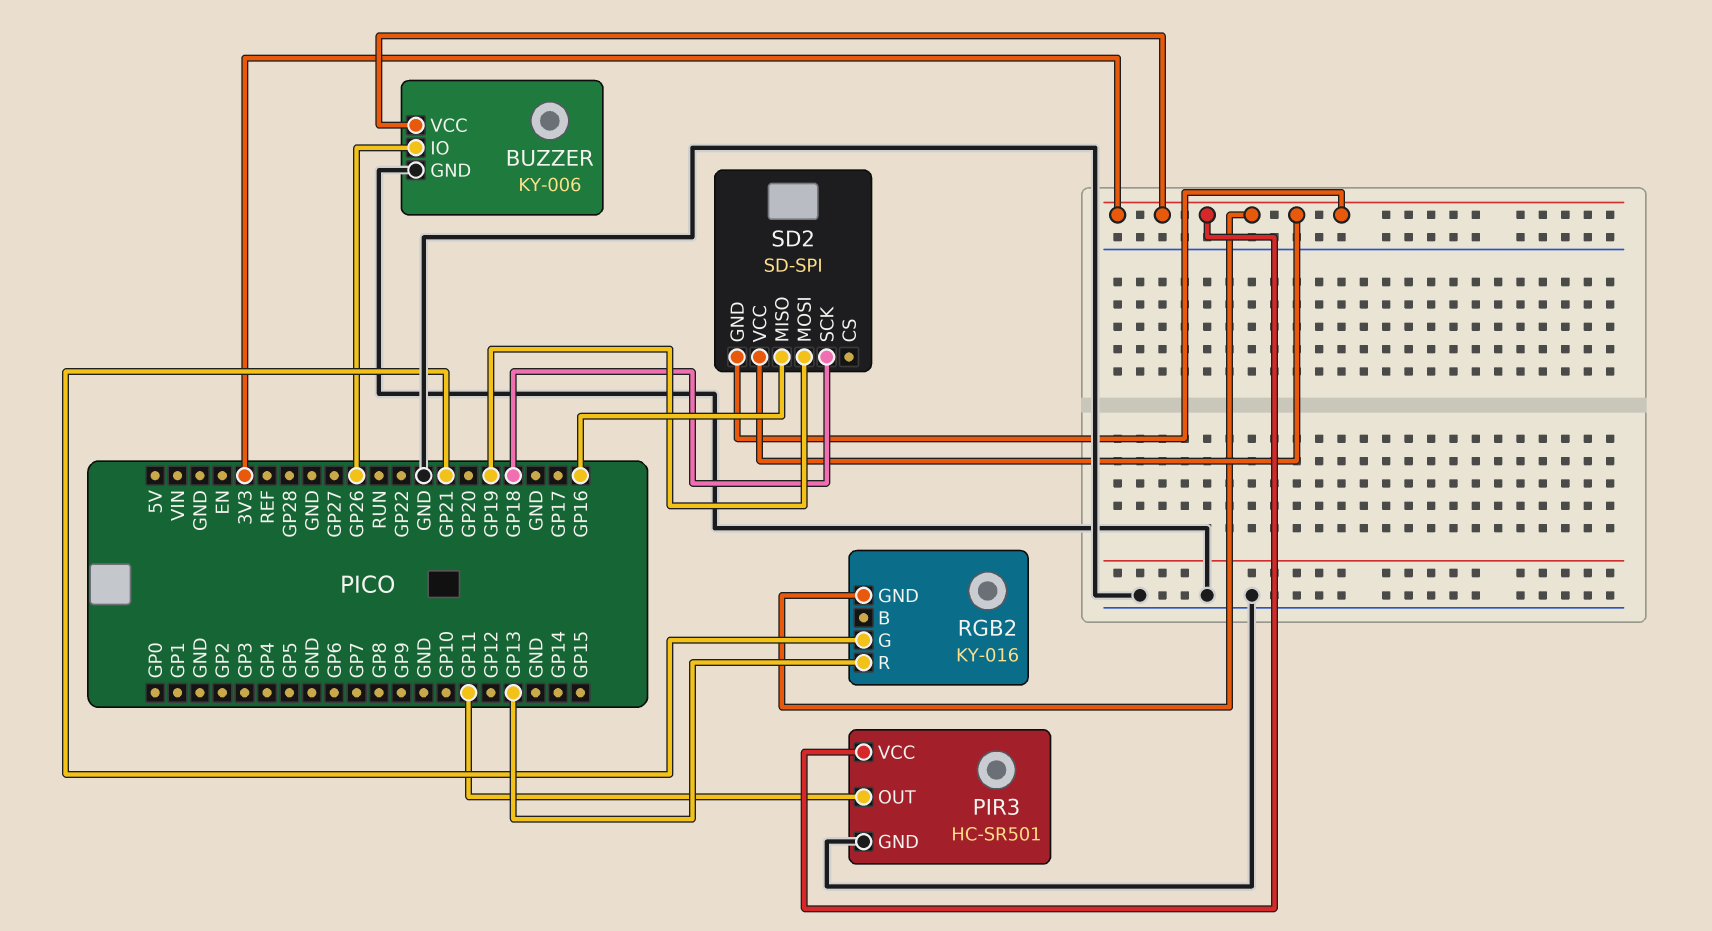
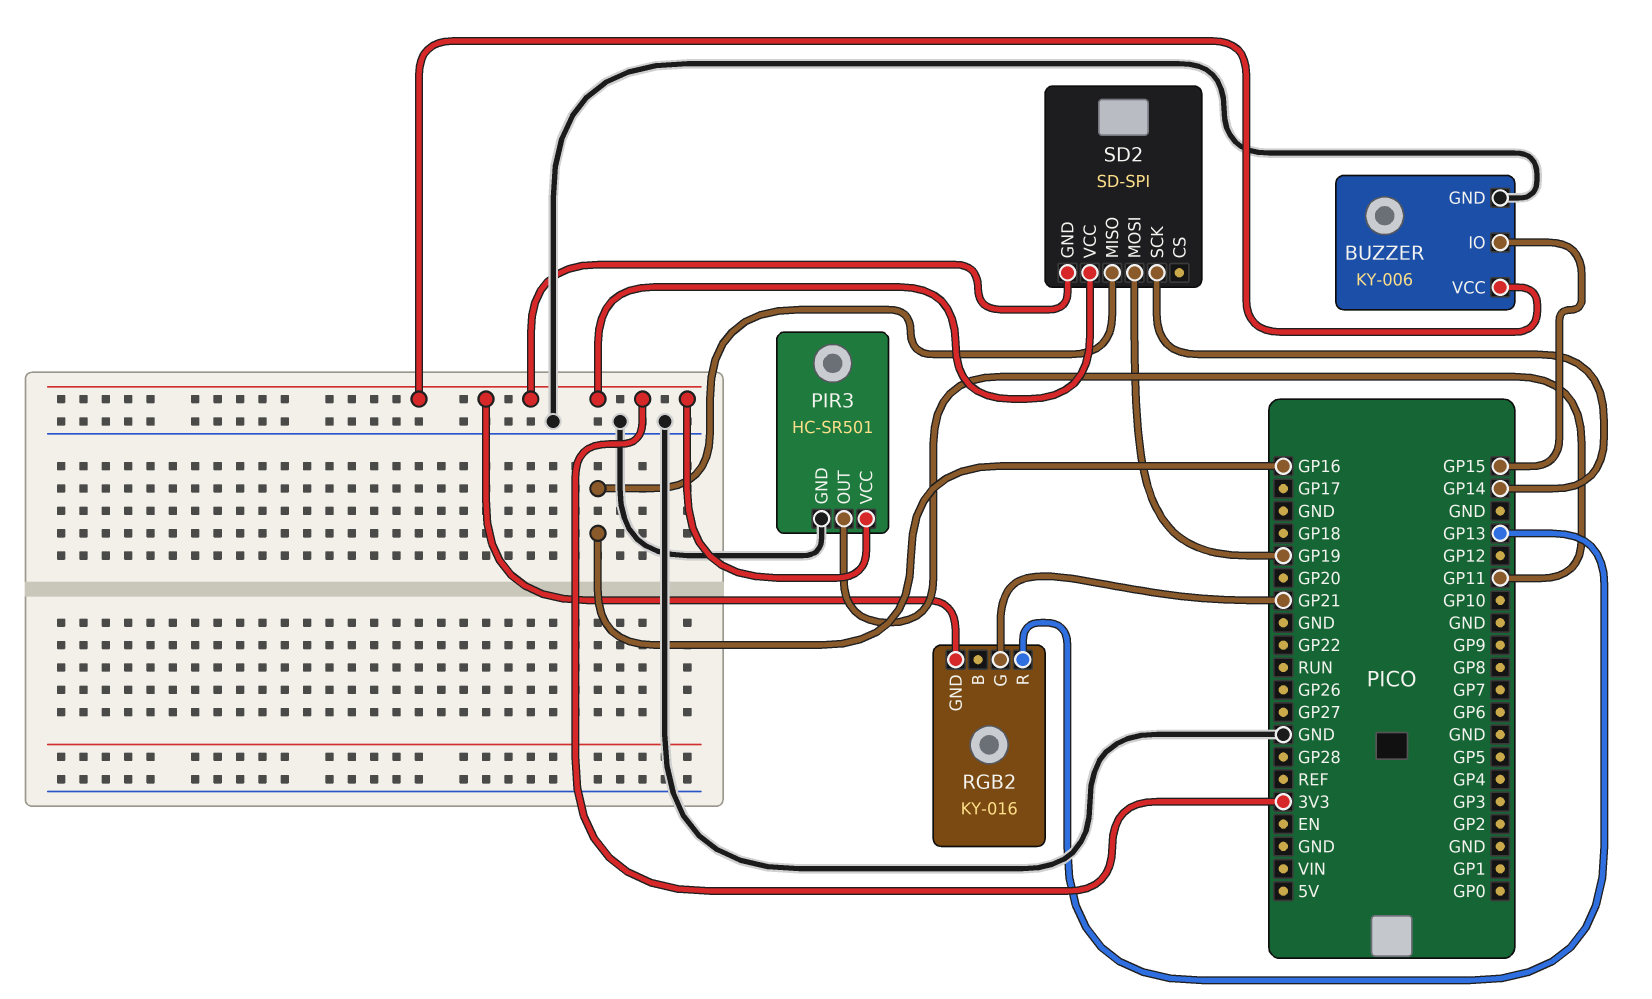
BUZZER pin IO: GP26 -> GP15
SD2 pin SCK: GP18 -> GP14

